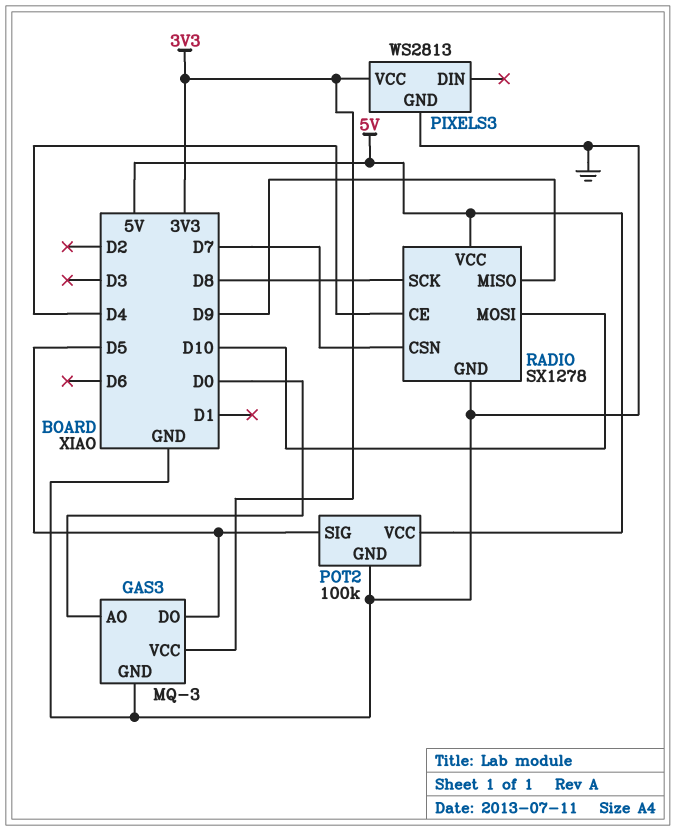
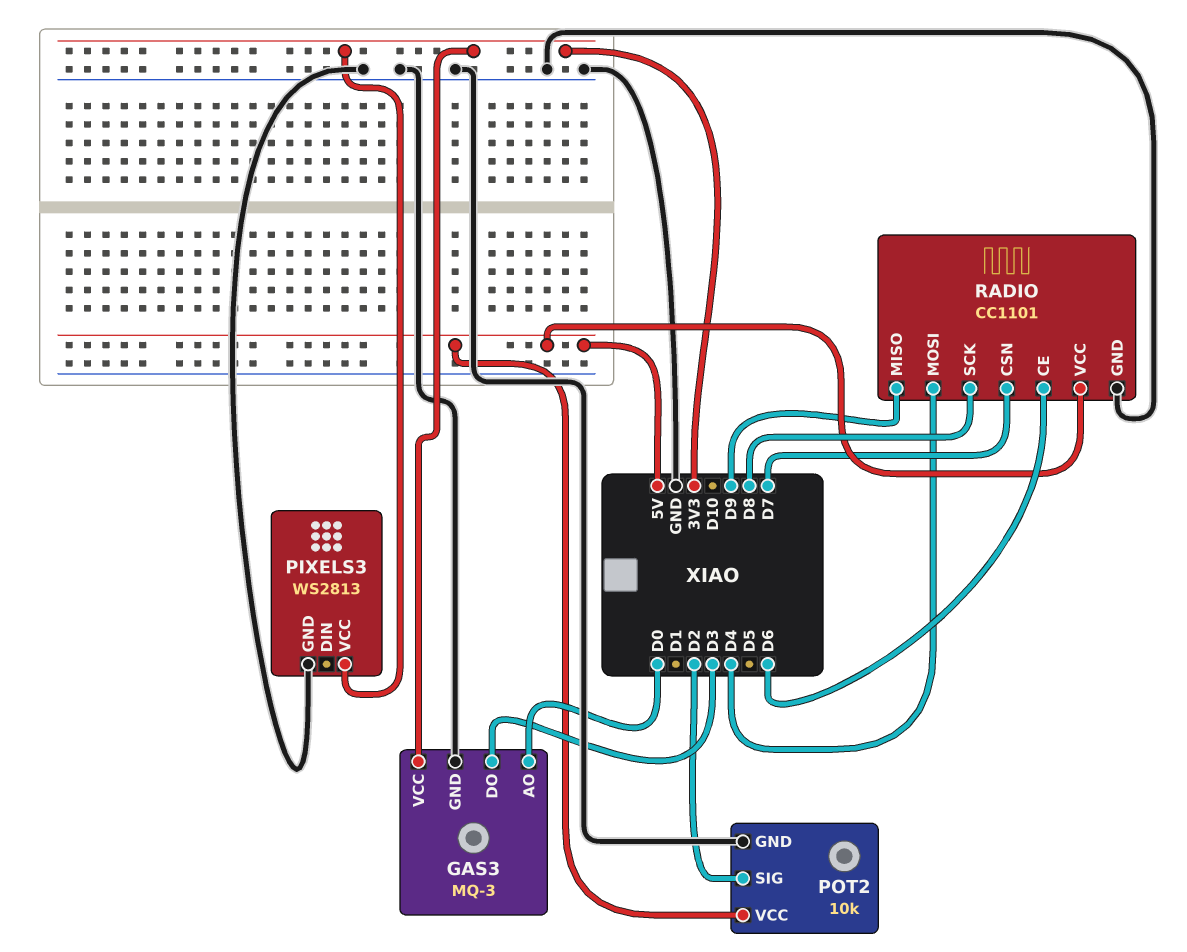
GAS3 pin DO: D5 -> D3
POT2: 100k -> 10k
POT2 pin SIG: D5 -> D2
RADIO: SX1278 -> CC1101
RADIO pin CE: D4 -> D6
RADIO pin MOSI: D10 -> D4

